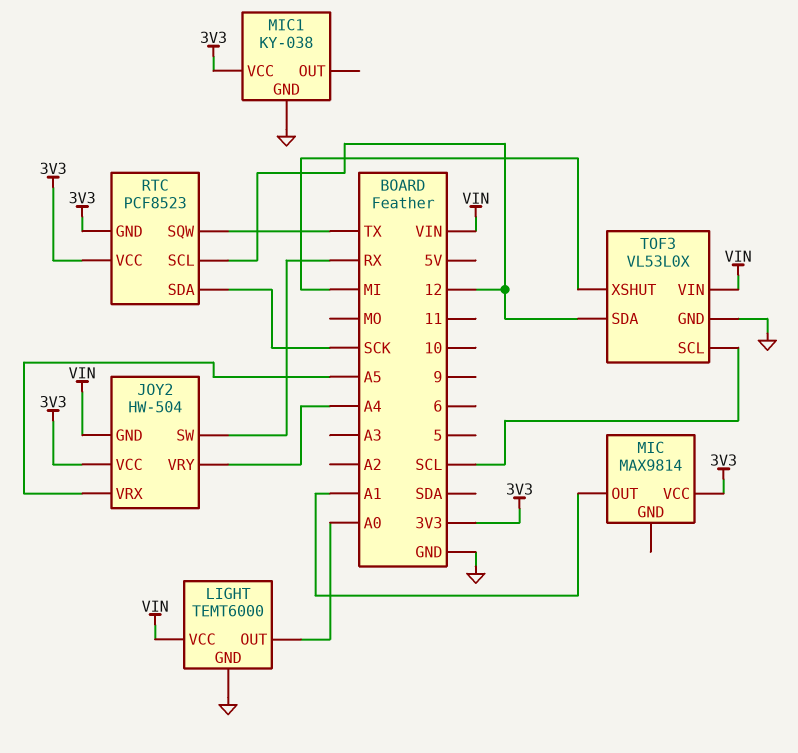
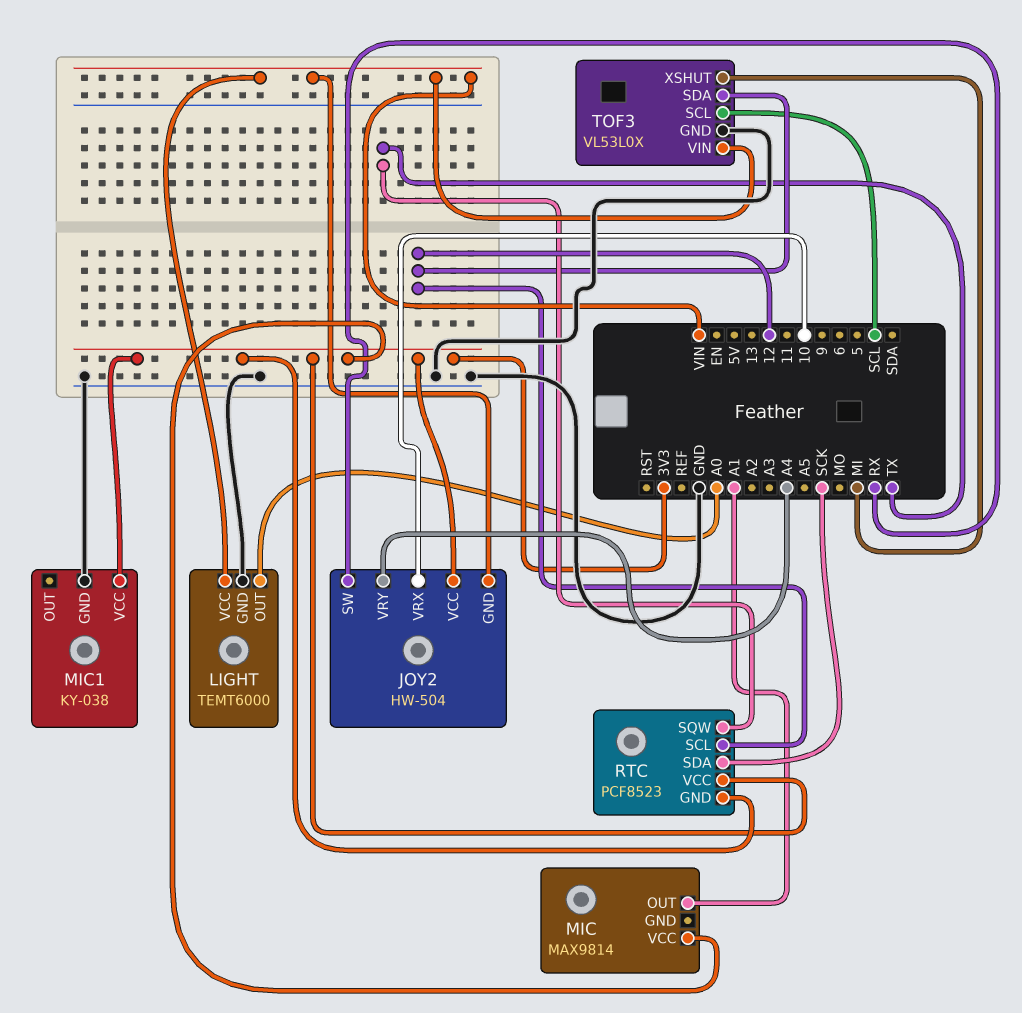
JOY2 pin VRX: A5 -> 10

